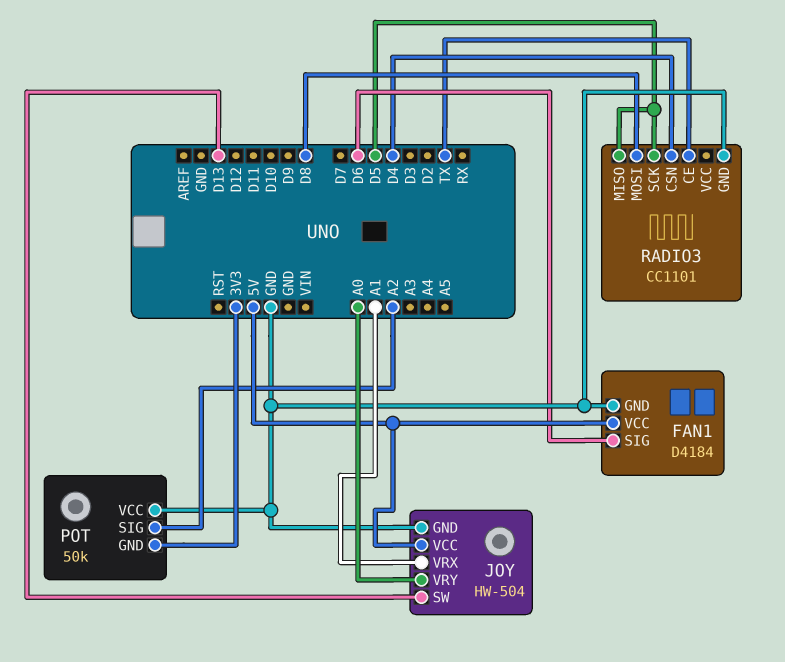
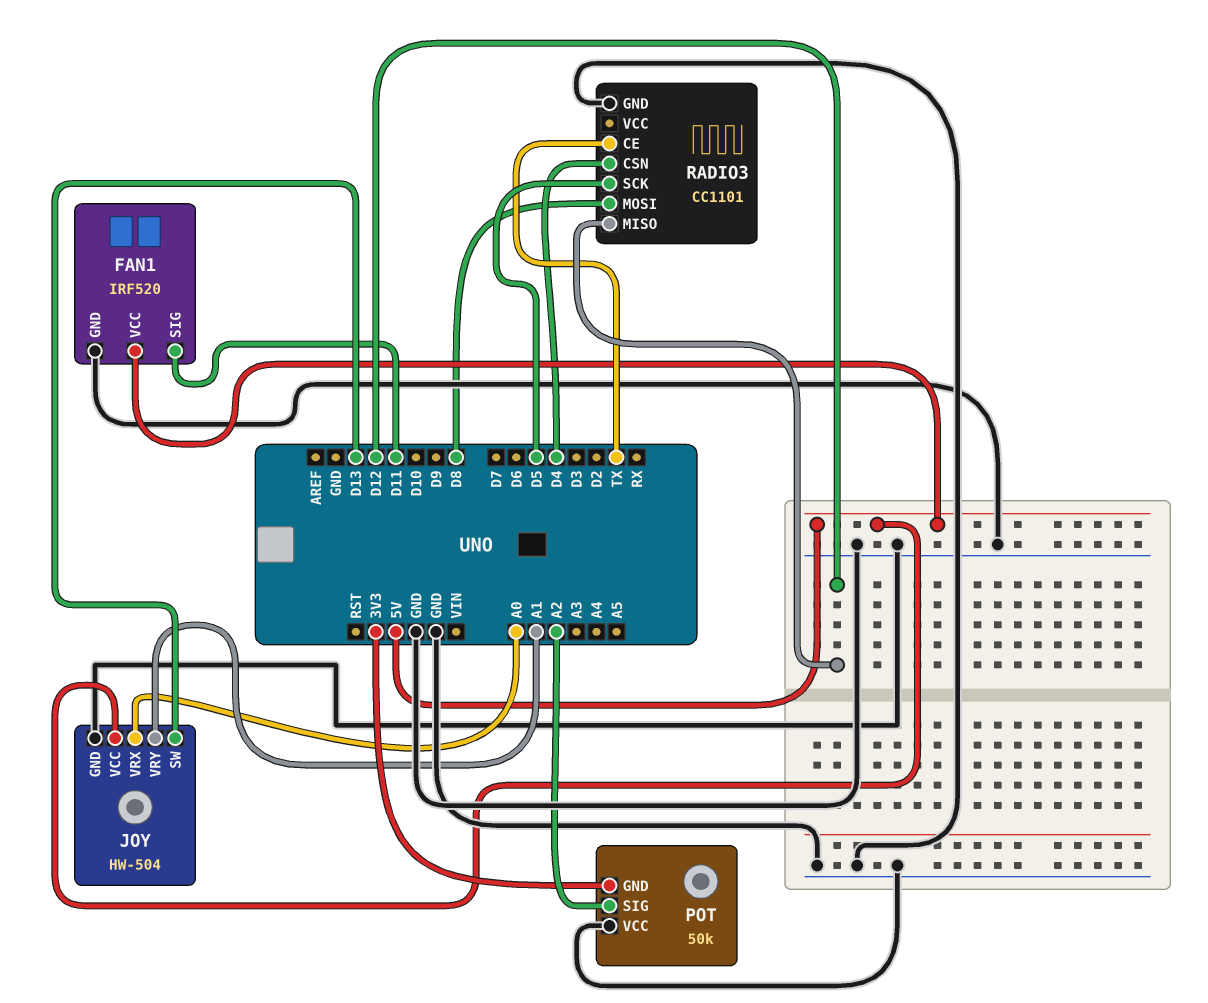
FAN1: D4184 -> IRF520
FAN1 pin SIG: D6 -> D11
JOY pin VRX: A1 -> A0
JOY pin VRY: A0 -> A1
RADIO3 pin MISO: D5 -> D12

